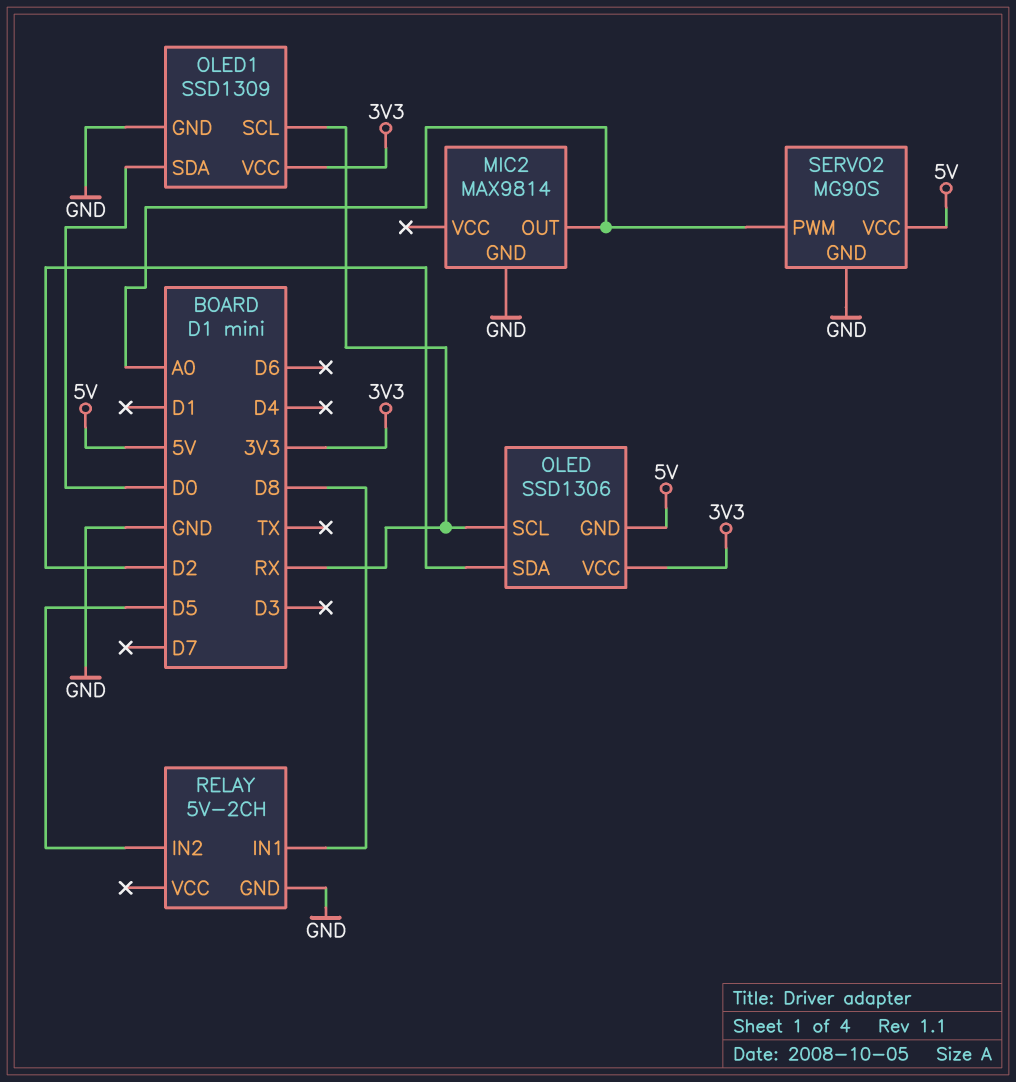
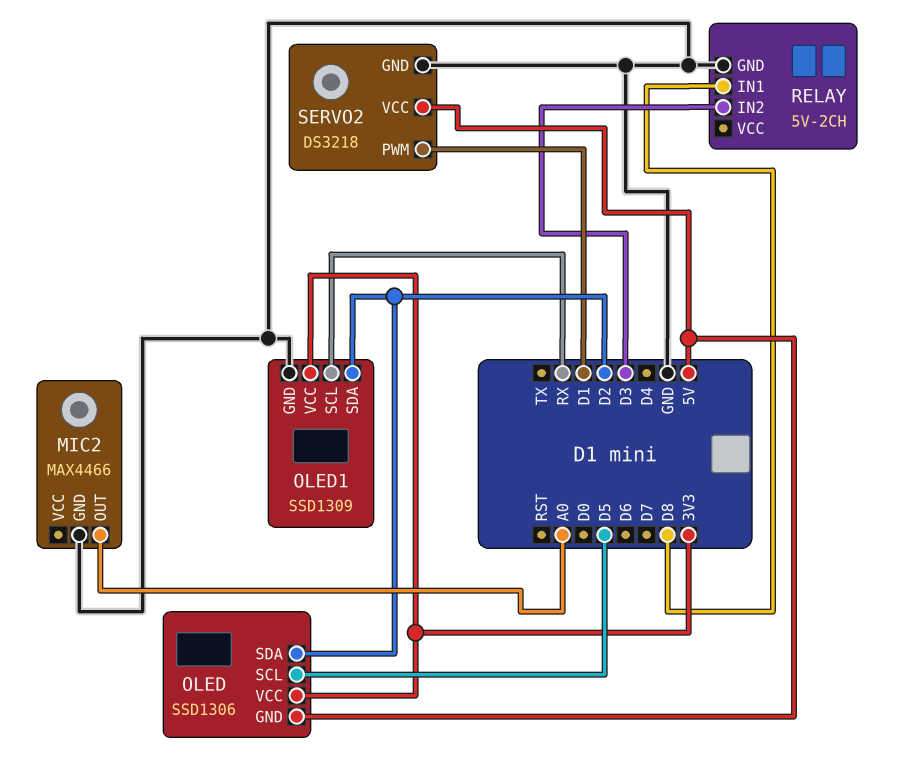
MIC2: MAX9814 -> MAX4466
OLED pin SCL: RX -> D5
OLED1 pin SDA: D0 -> D2
RELAY pin IN2: D5 -> D3
SERVO2: MG90S -> DS3218
SERVO2 pin PWM: A0 -> D1

